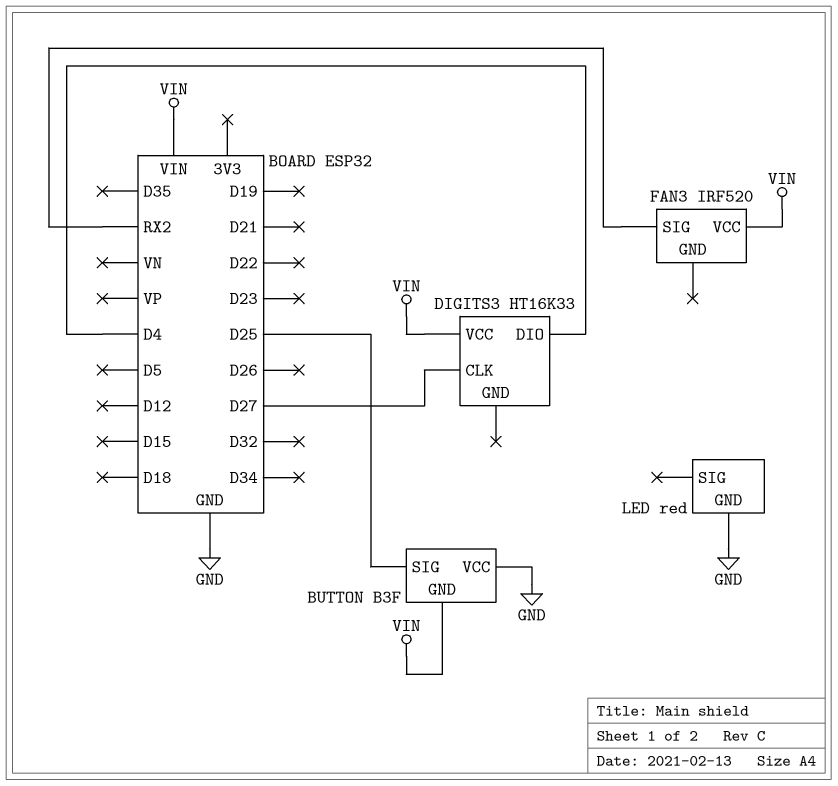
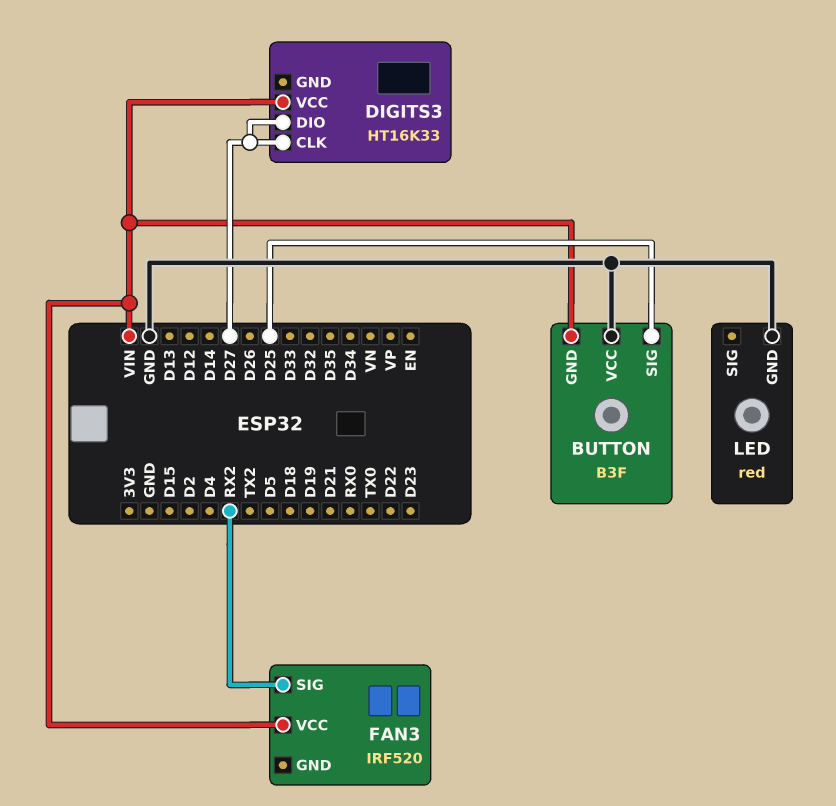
DIGITS3 pin DIO: D4 -> D27

